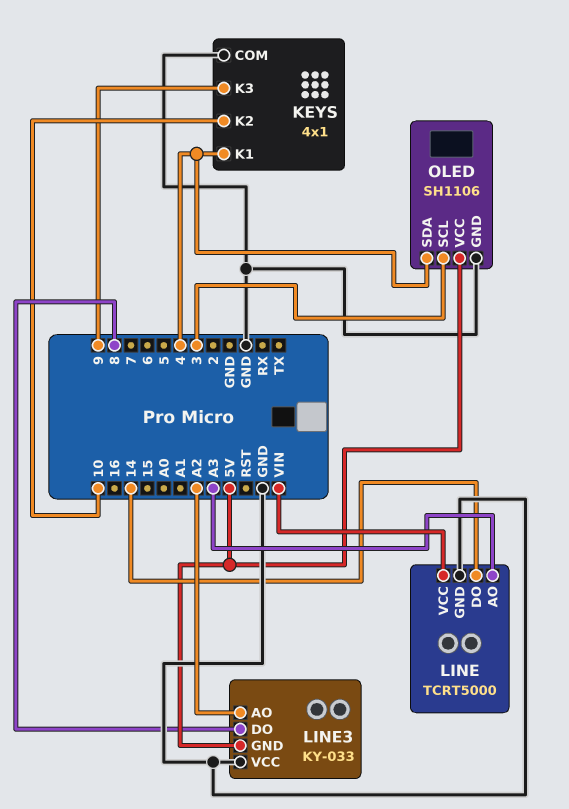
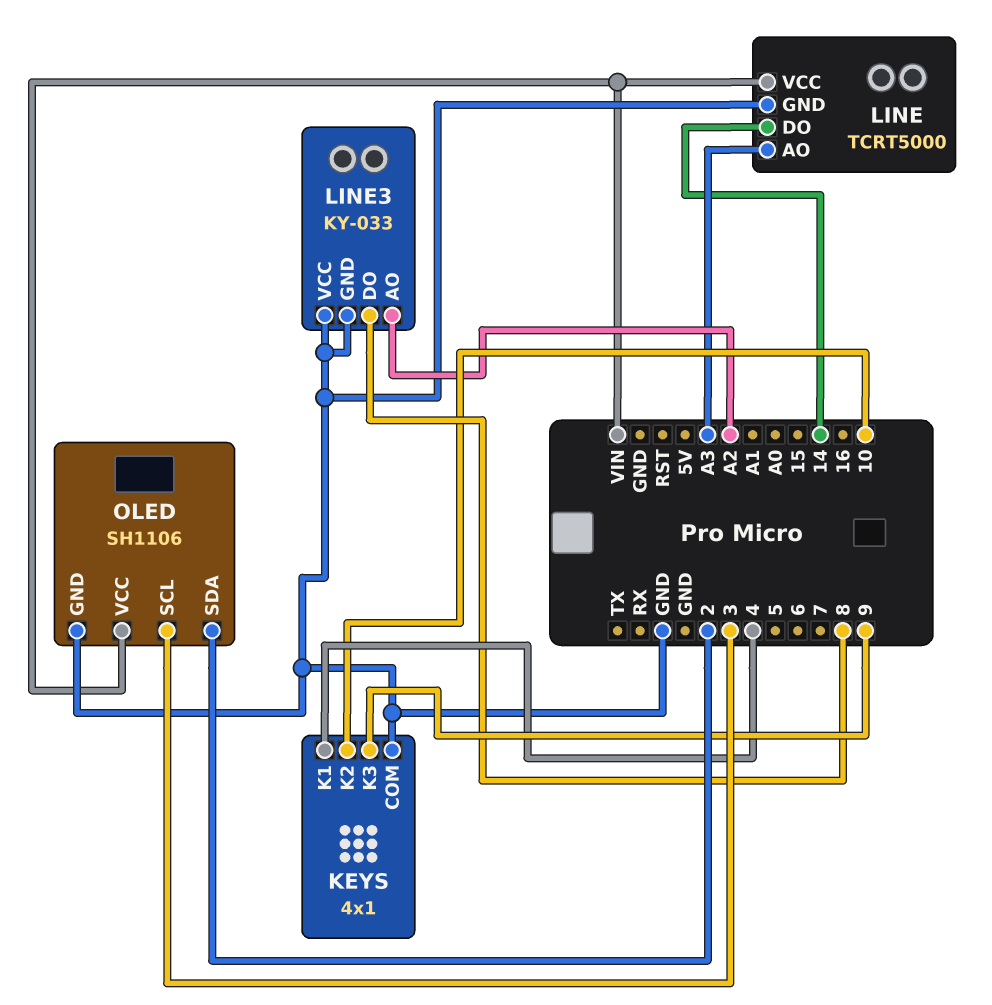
LINE3 pin GND: 5V -> GND
OLED pin SDA: 4 -> 2
OLED pin VCC: 5V -> VIN

